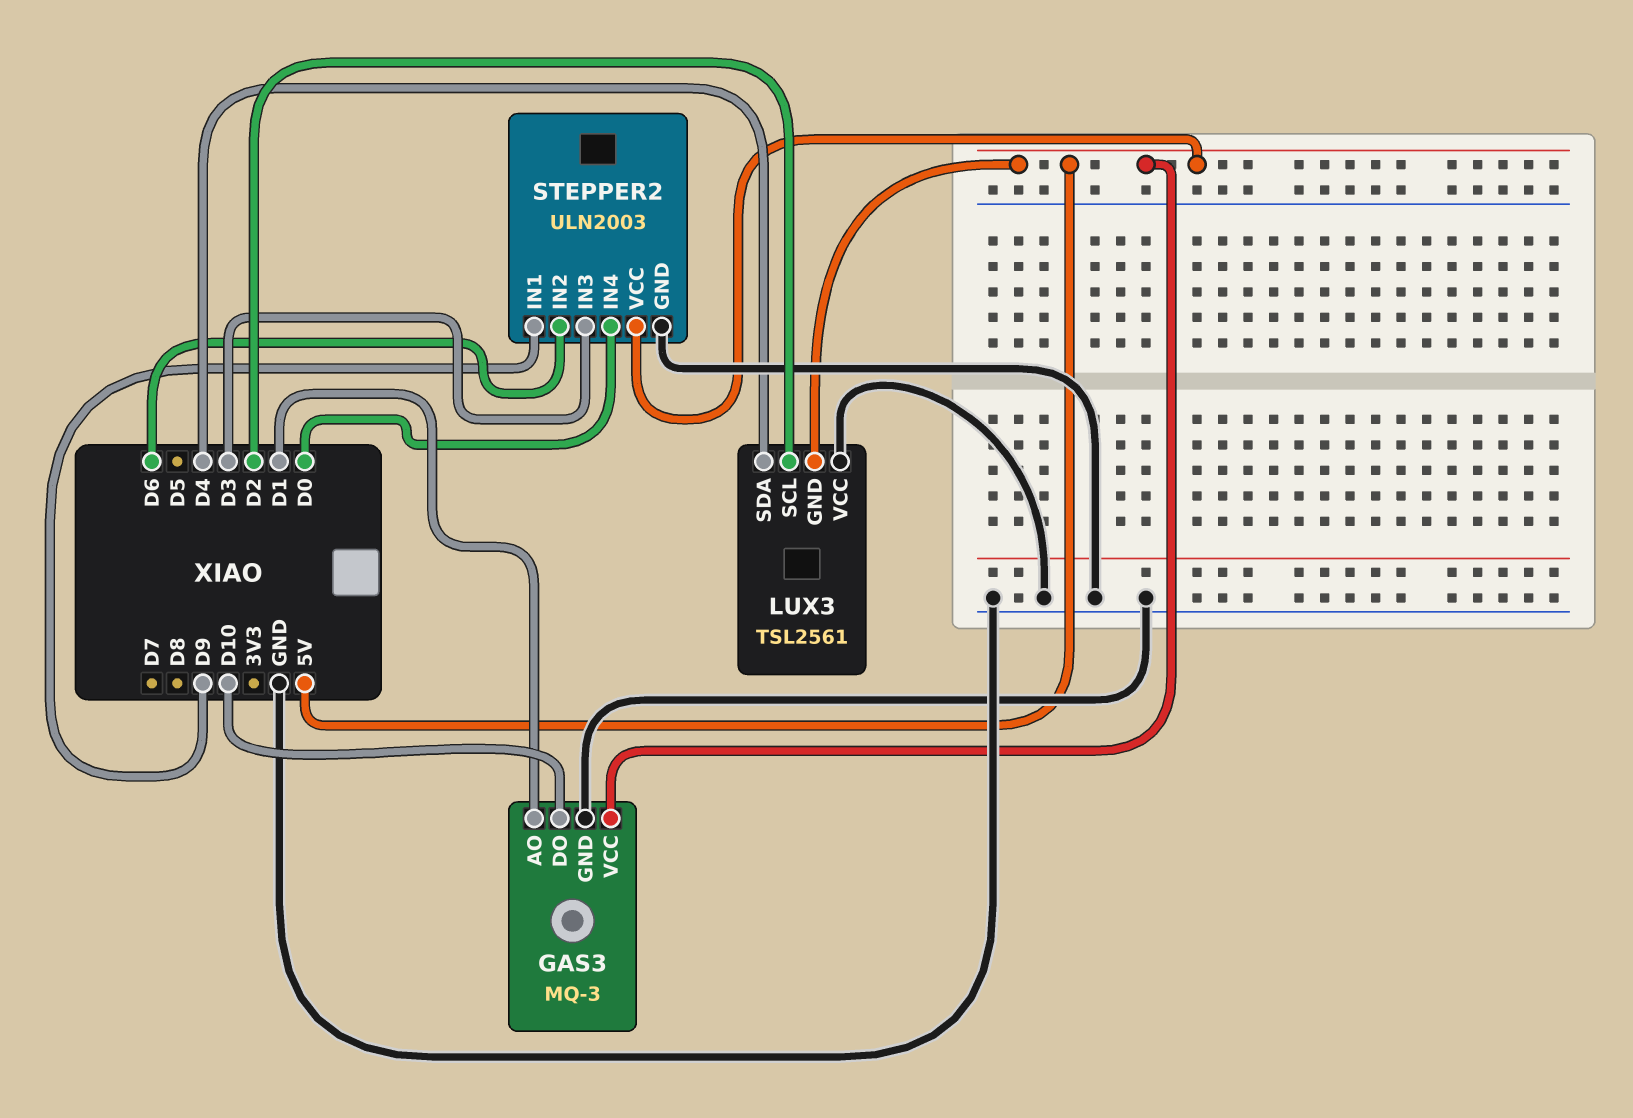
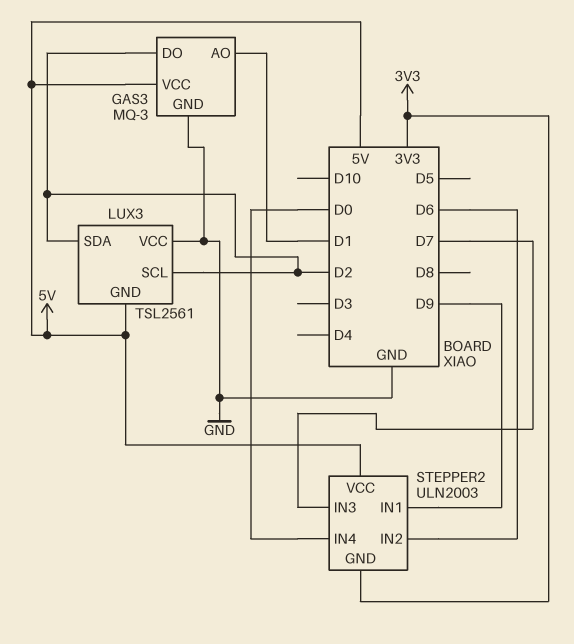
GAS3 pin DO: D10 -> D2
LUX3 pin SDA: D4 -> D2
STEPPER2 pin GND: GND -> 3V3
STEPPER2 pin IN3: D3 -> D7

